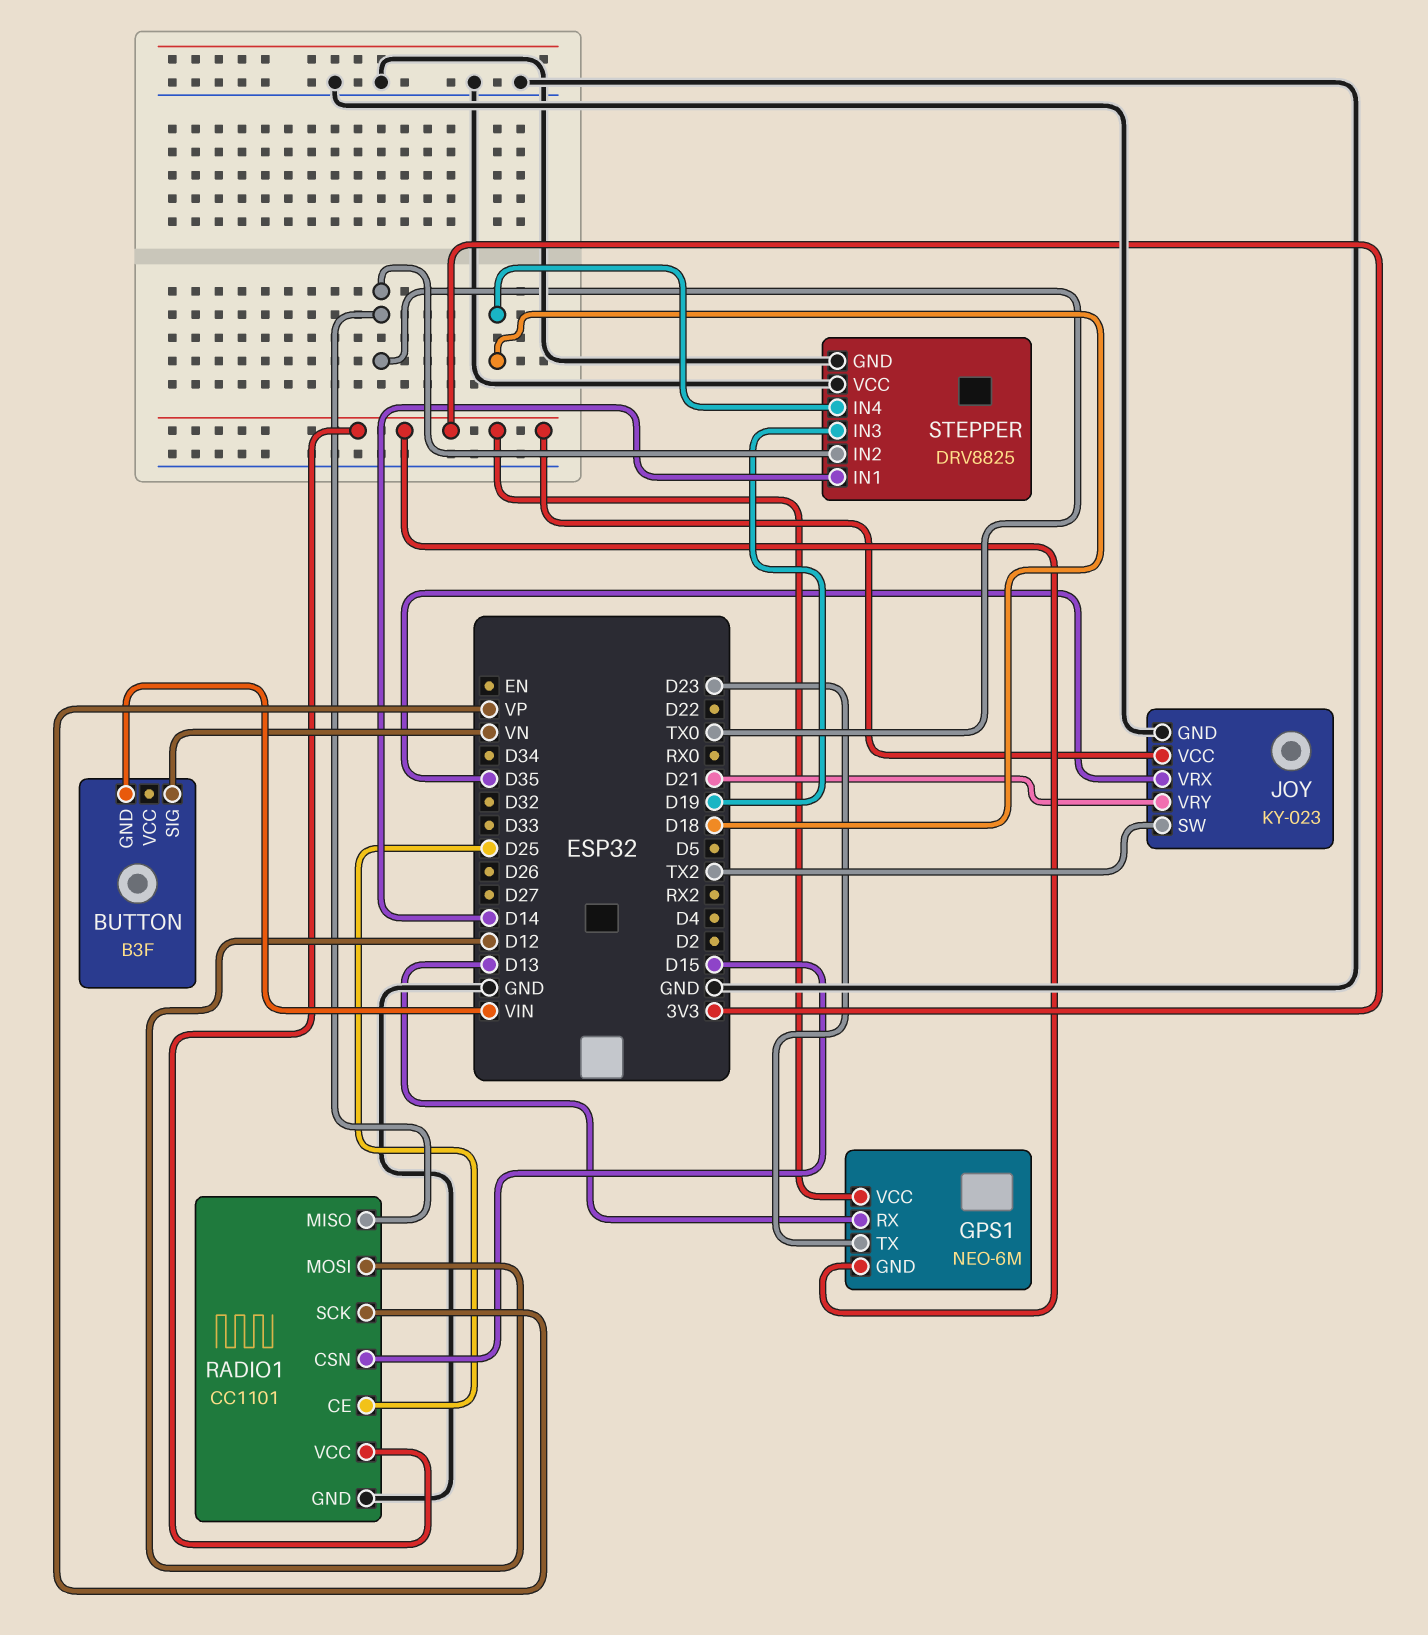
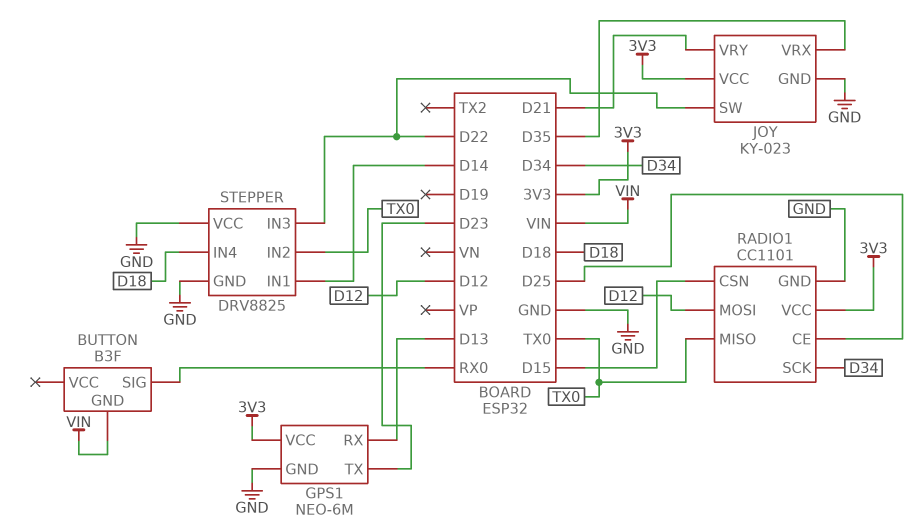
BUTTON pin SIG: VN -> RX0
GPS1 pin GND: 3V3 -> GND
JOY pin SW: TX2 -> D22
RADIO1 pin SCK: VP -> D34
STEPPER pin IN3: D19 -> D22

